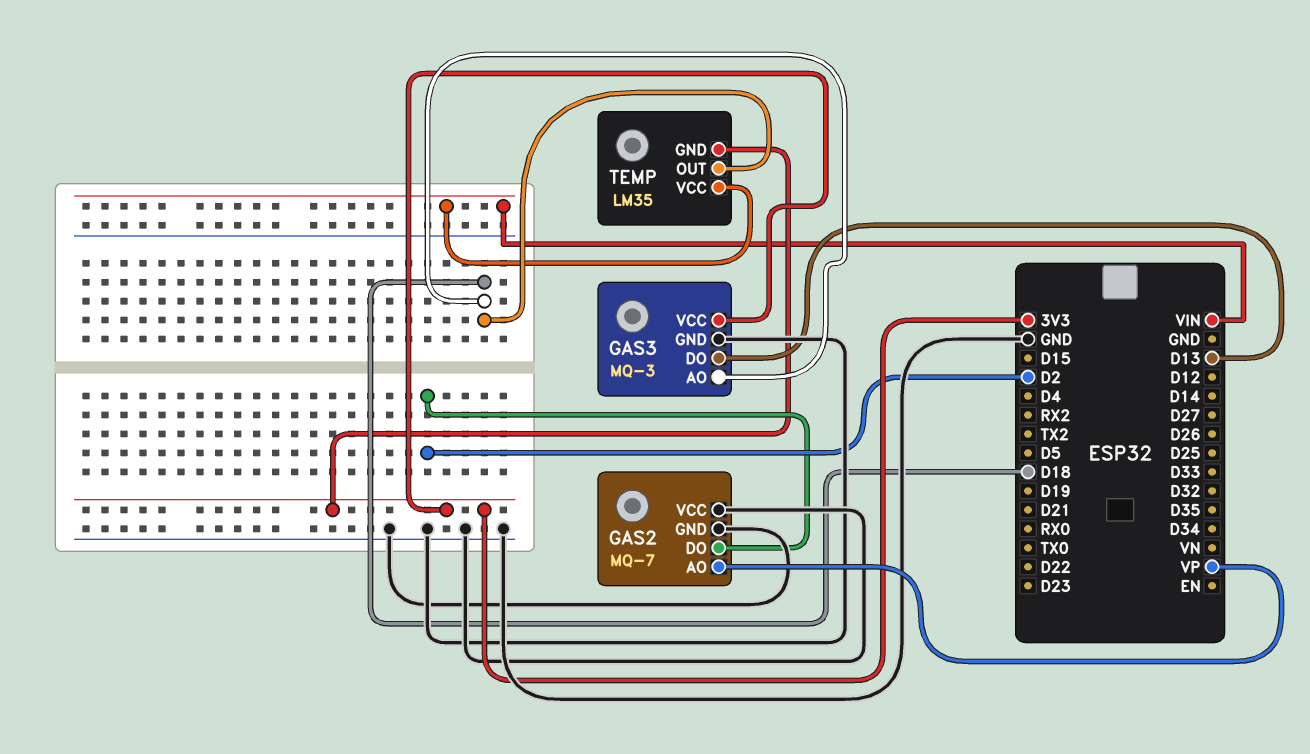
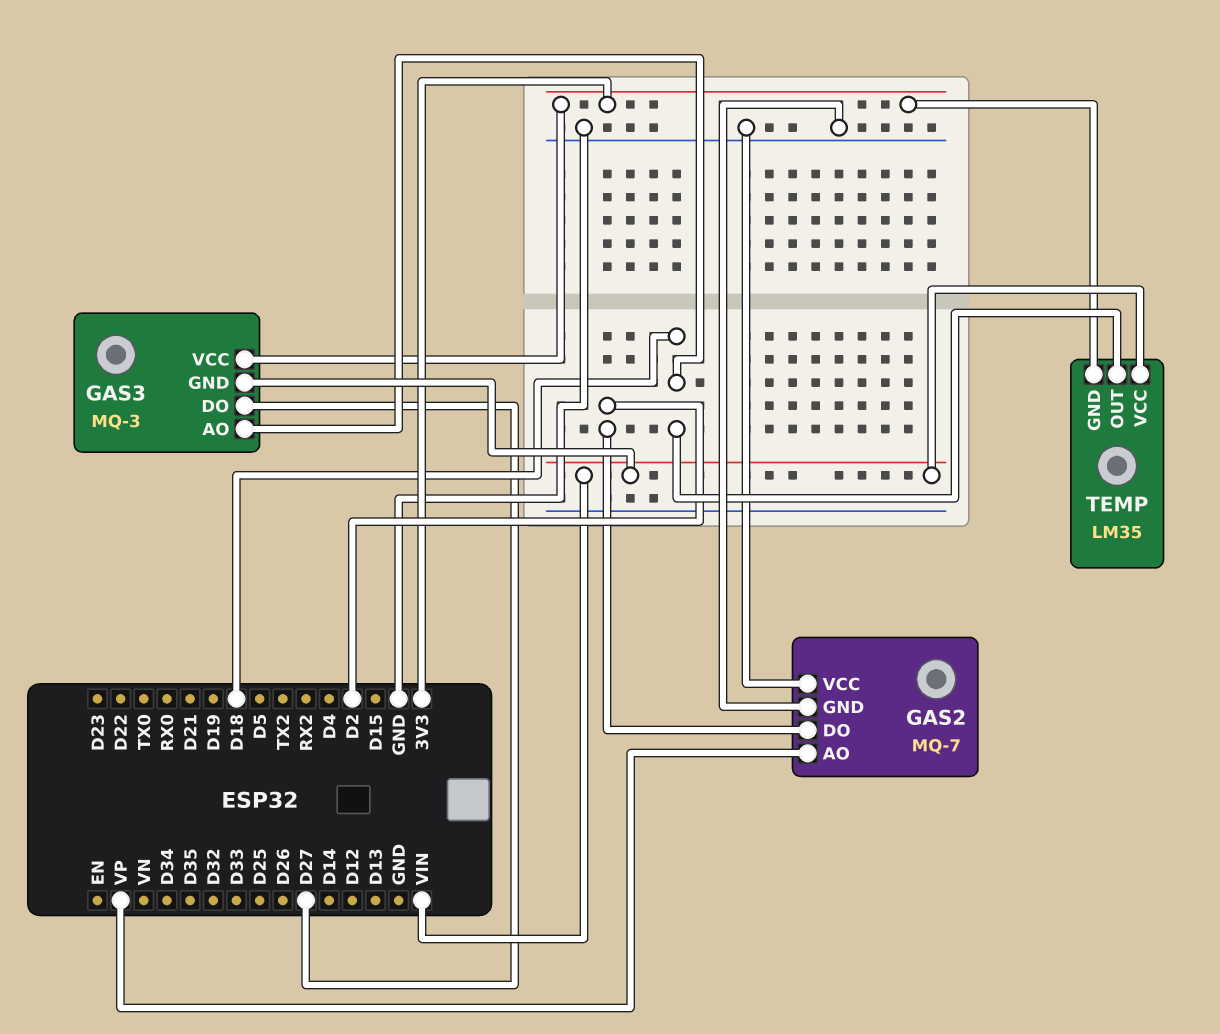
GAS3 pin DO: D13 -> D27
GAS3 pin GND: GND -> VIN

